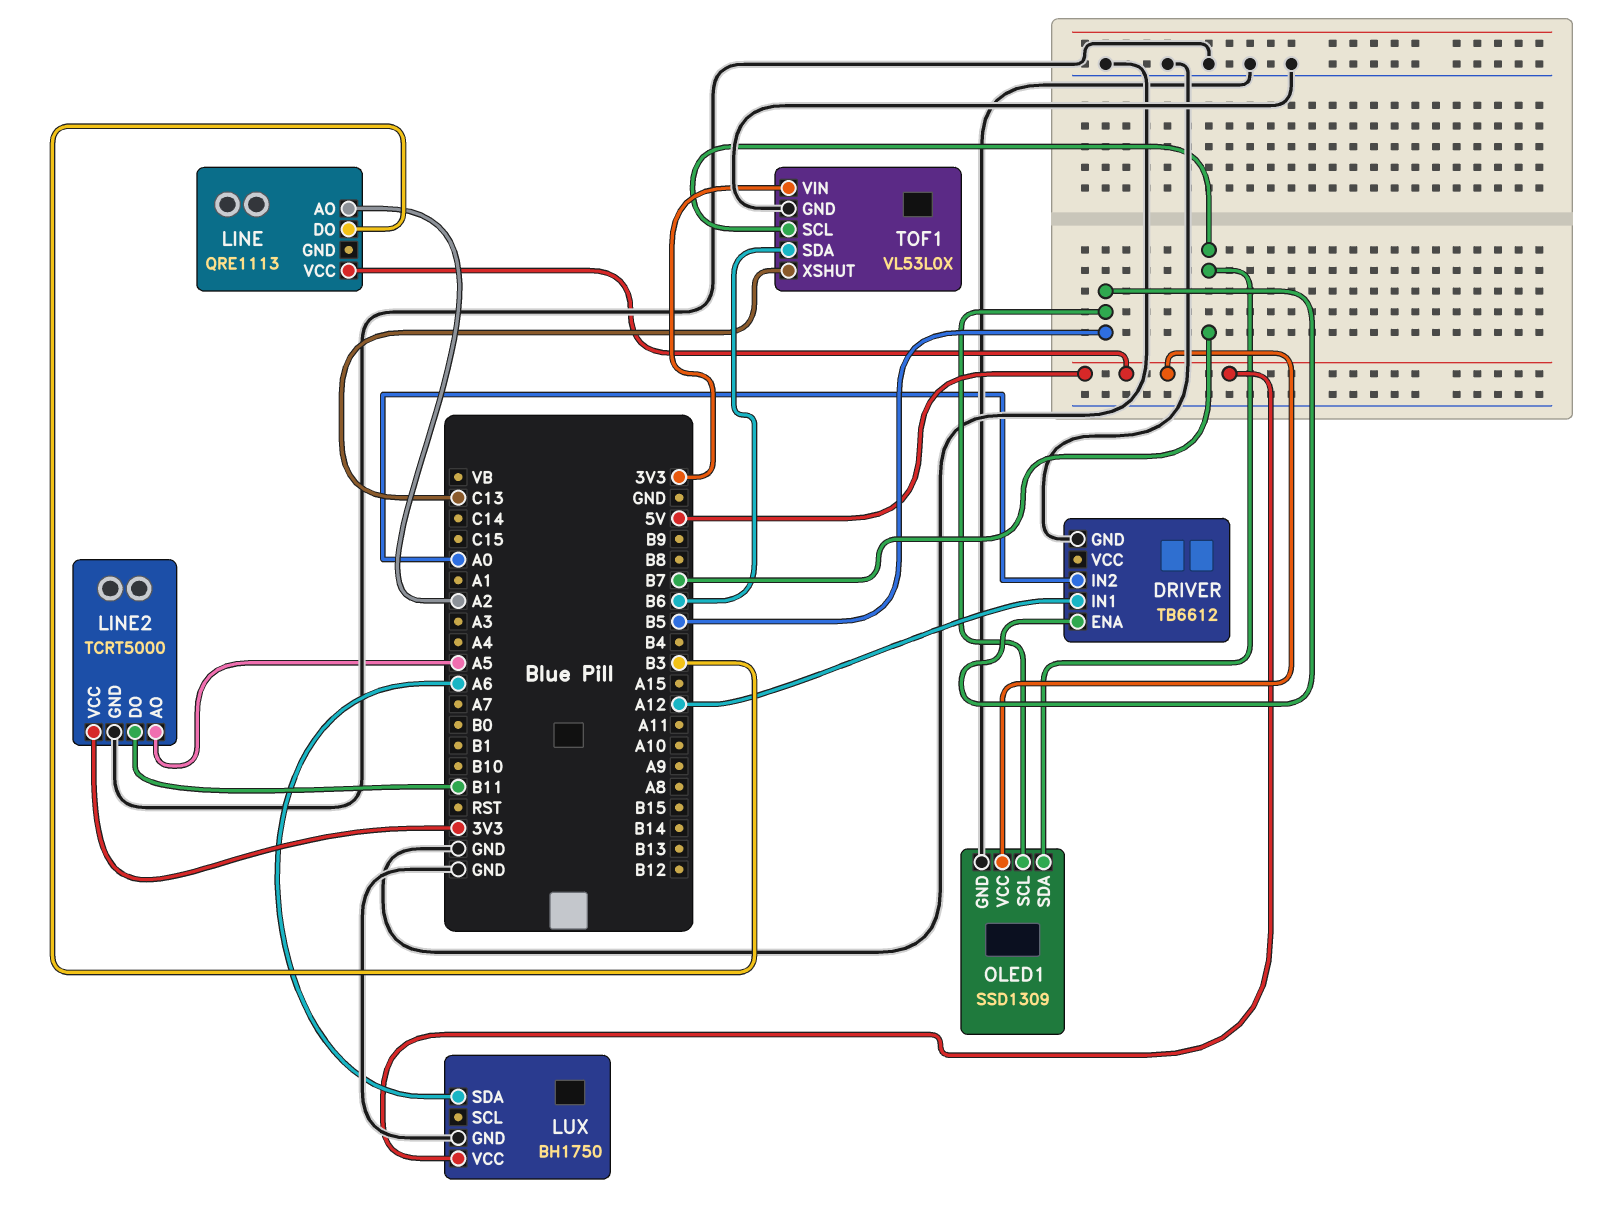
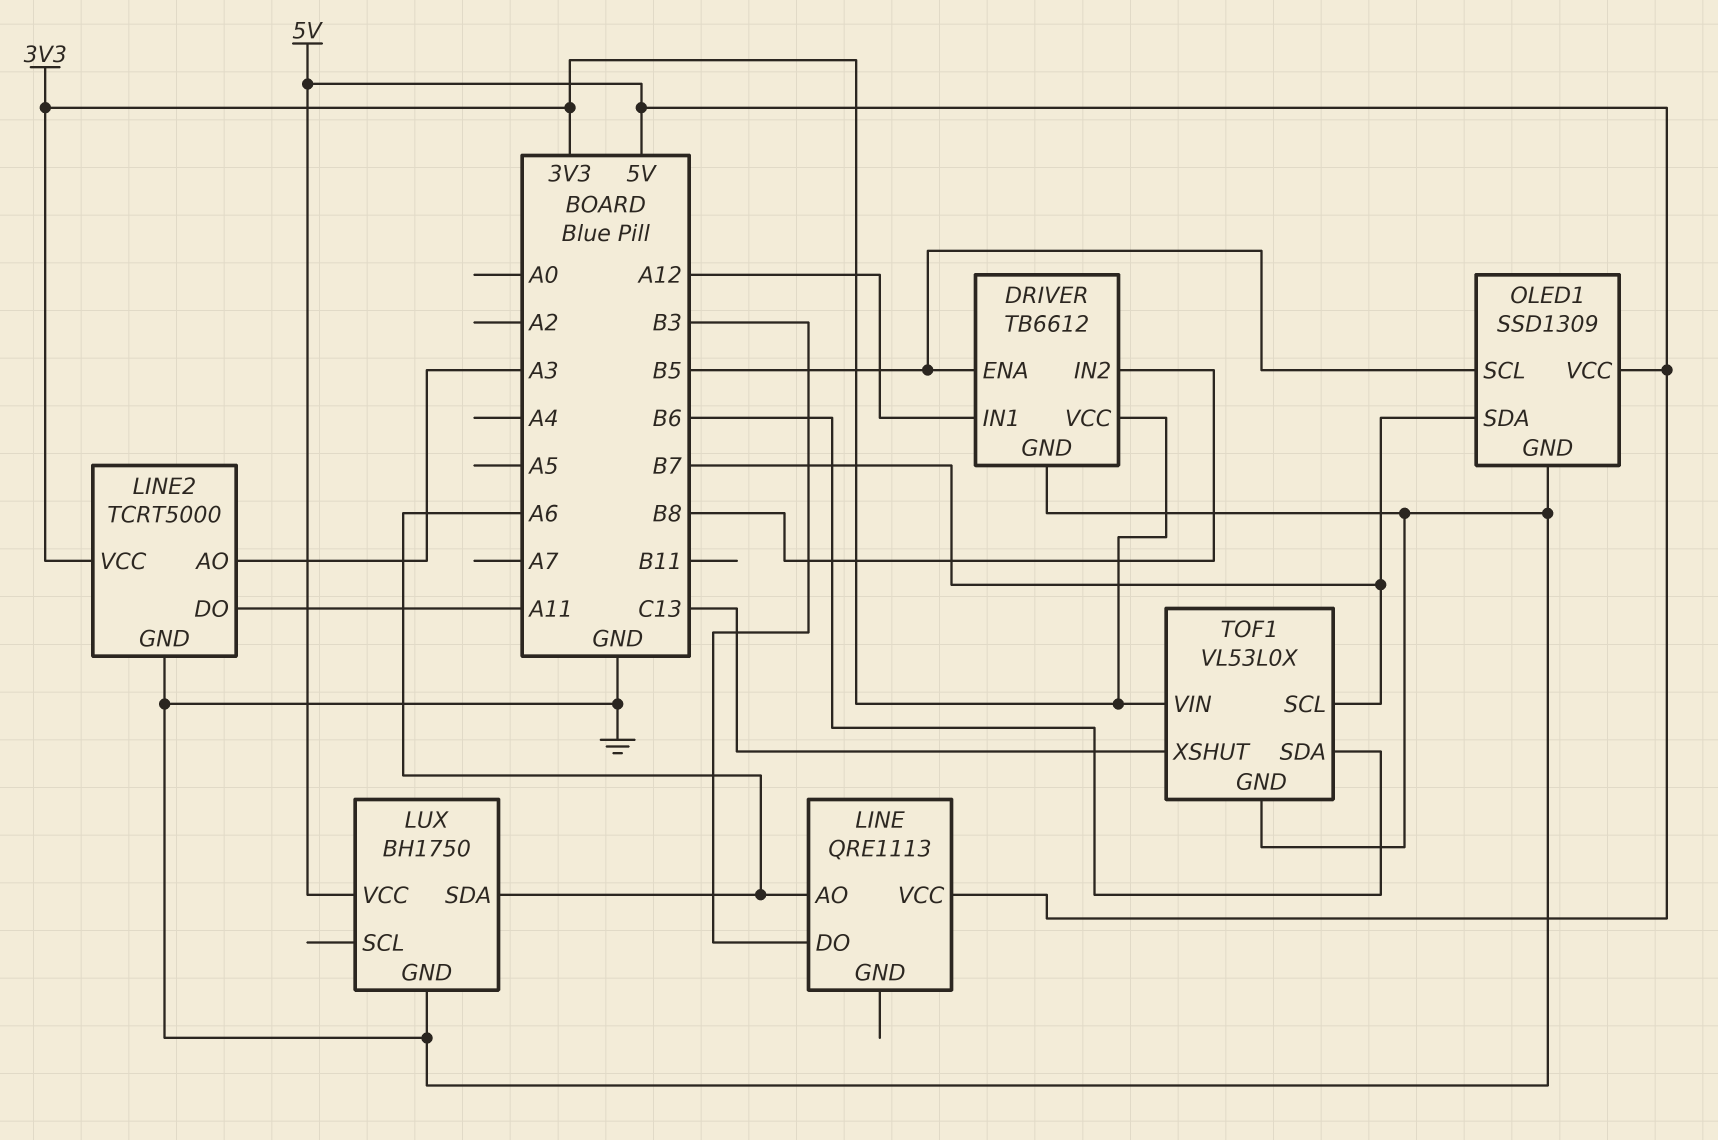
DRIVER pin IN2: A0 -> B8
DRIVER pin VCC: none -> 3V3
LINE pin AO: A2 -> A6
LINE2 pin AO: A5 -> A3
LINE2 pin DO: B11 -> A11

